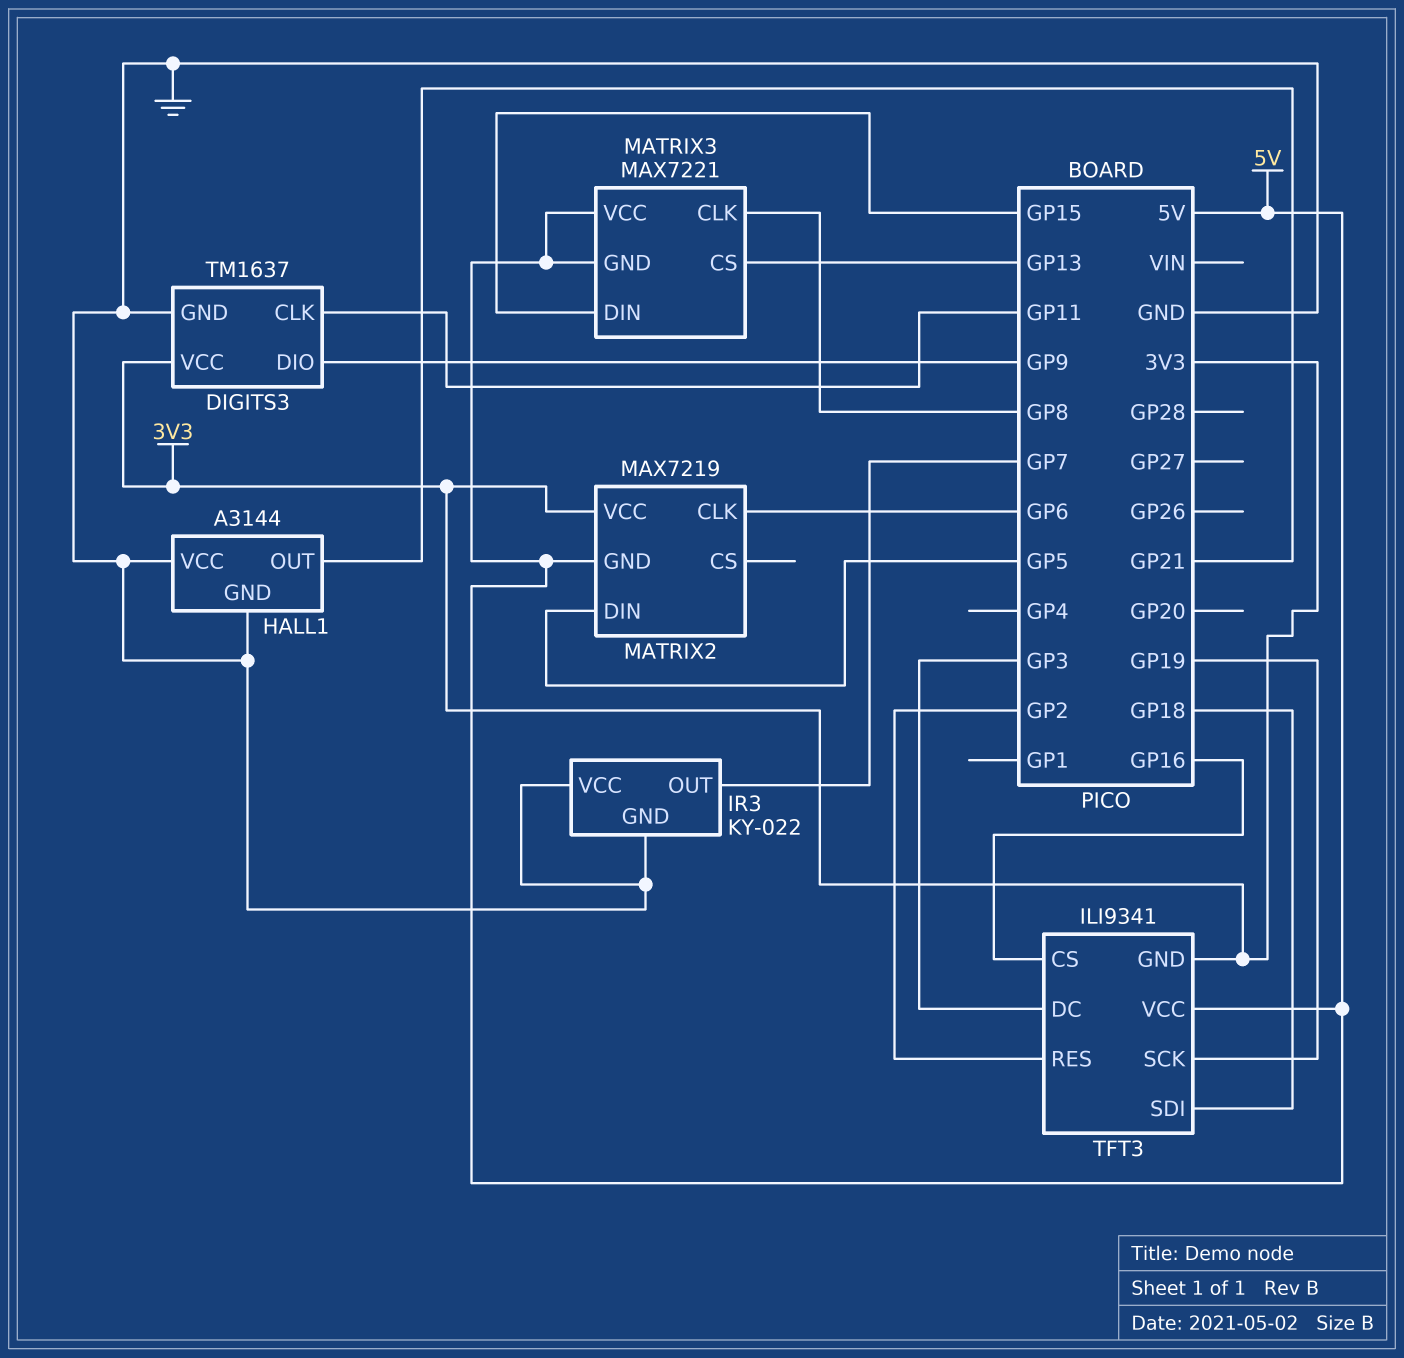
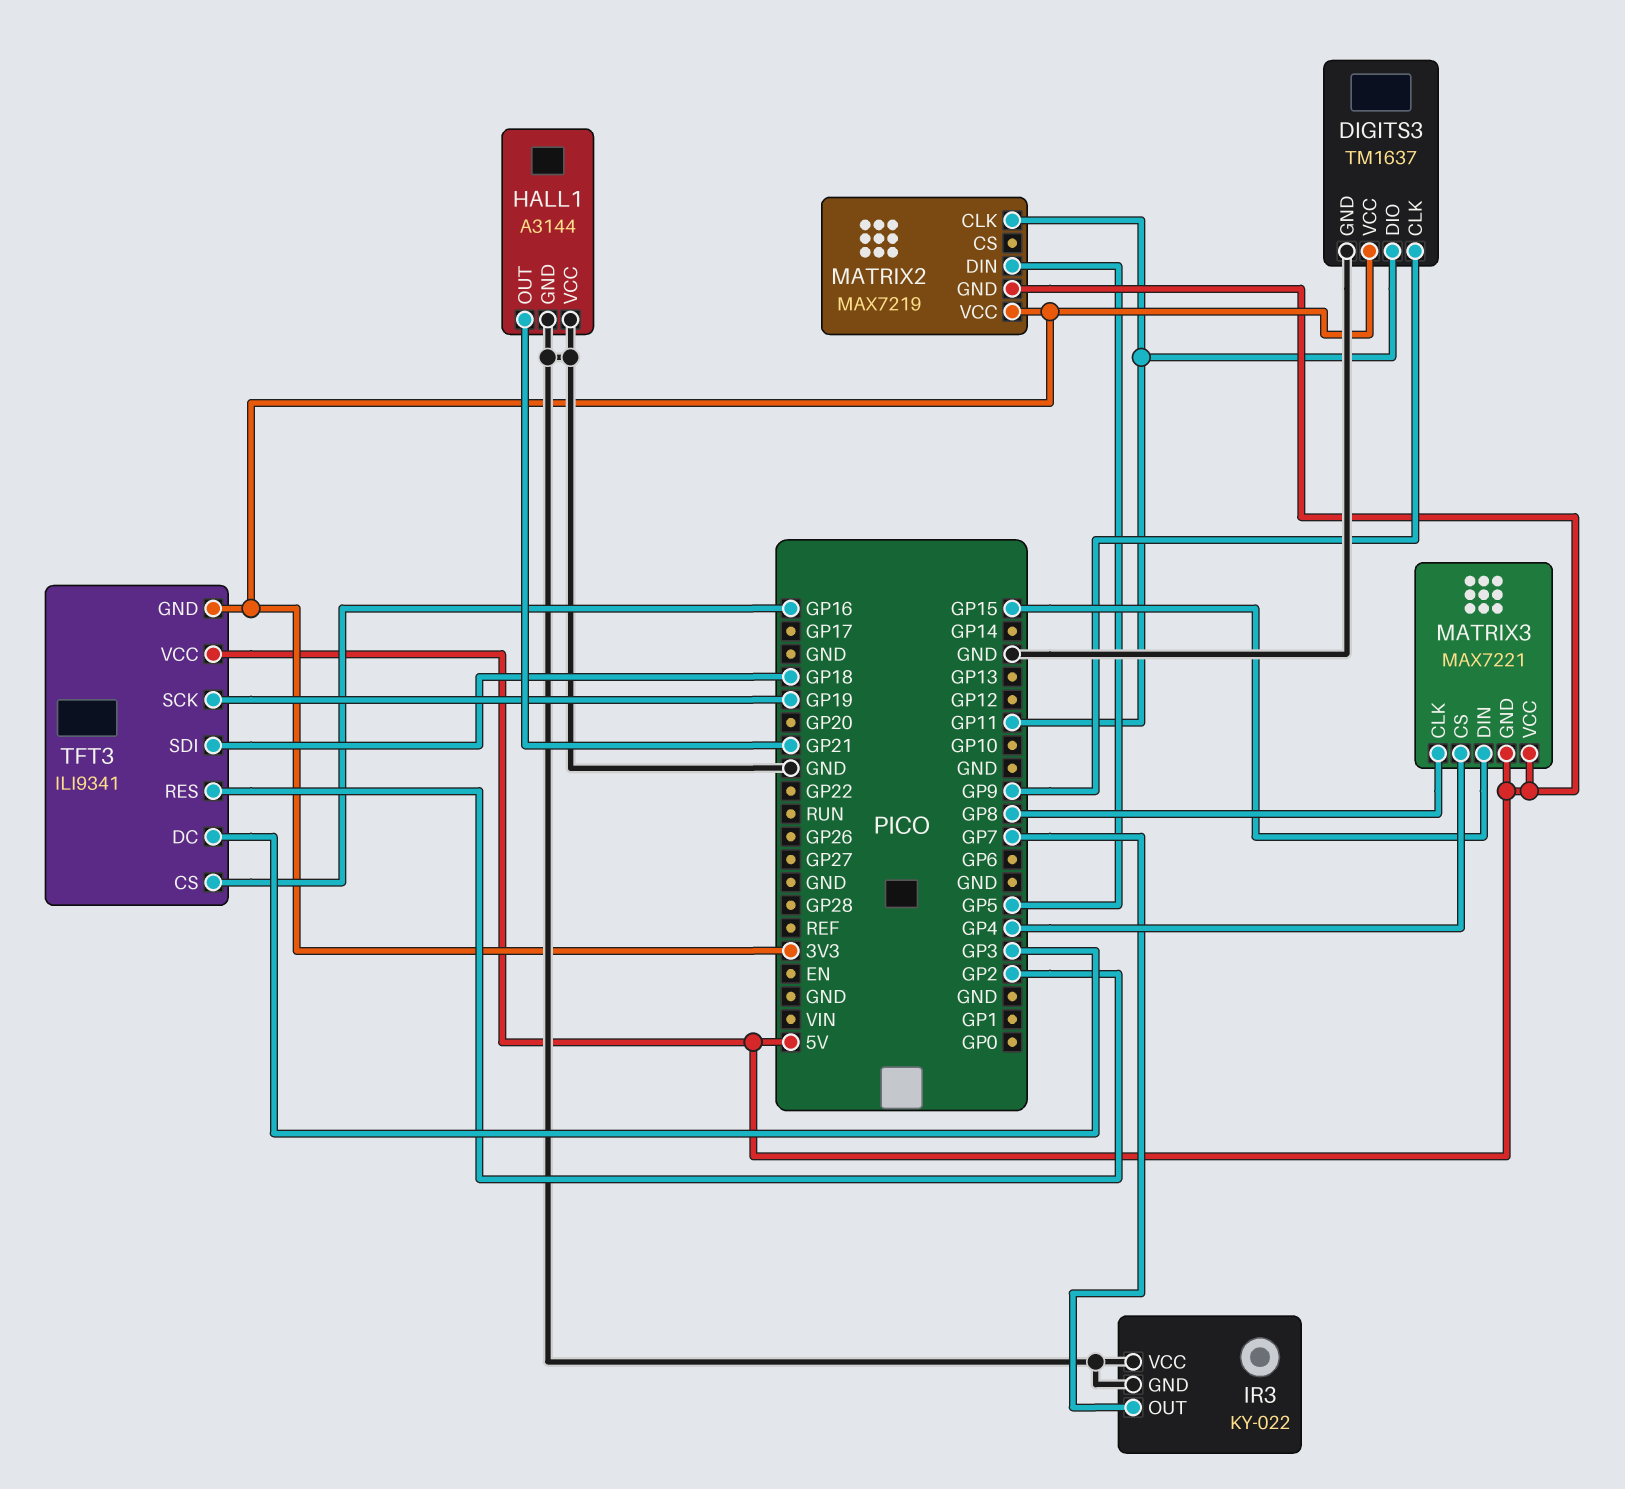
DIGITS3 pin CLK: GP11 -> GP9
DIGITS3 pin DIO: GP9 -> GP11
MATRIX2 pin CLK: GP6 -> GP11
MATRIX3 pin CS: GP13 -> GP4

